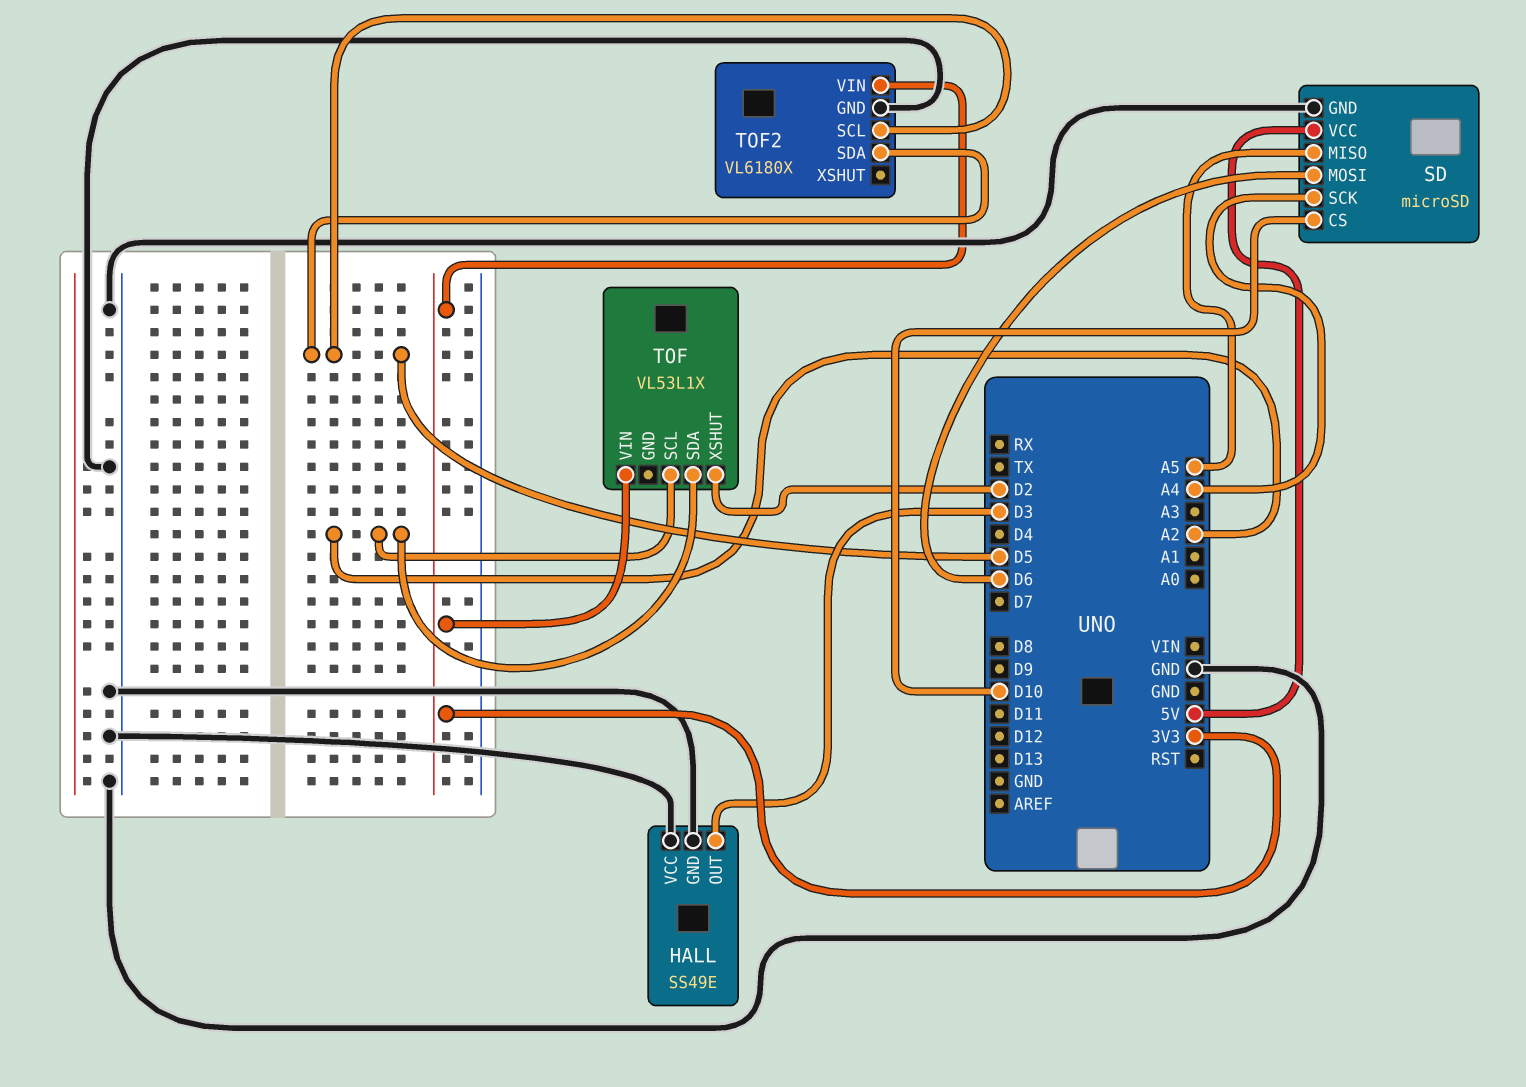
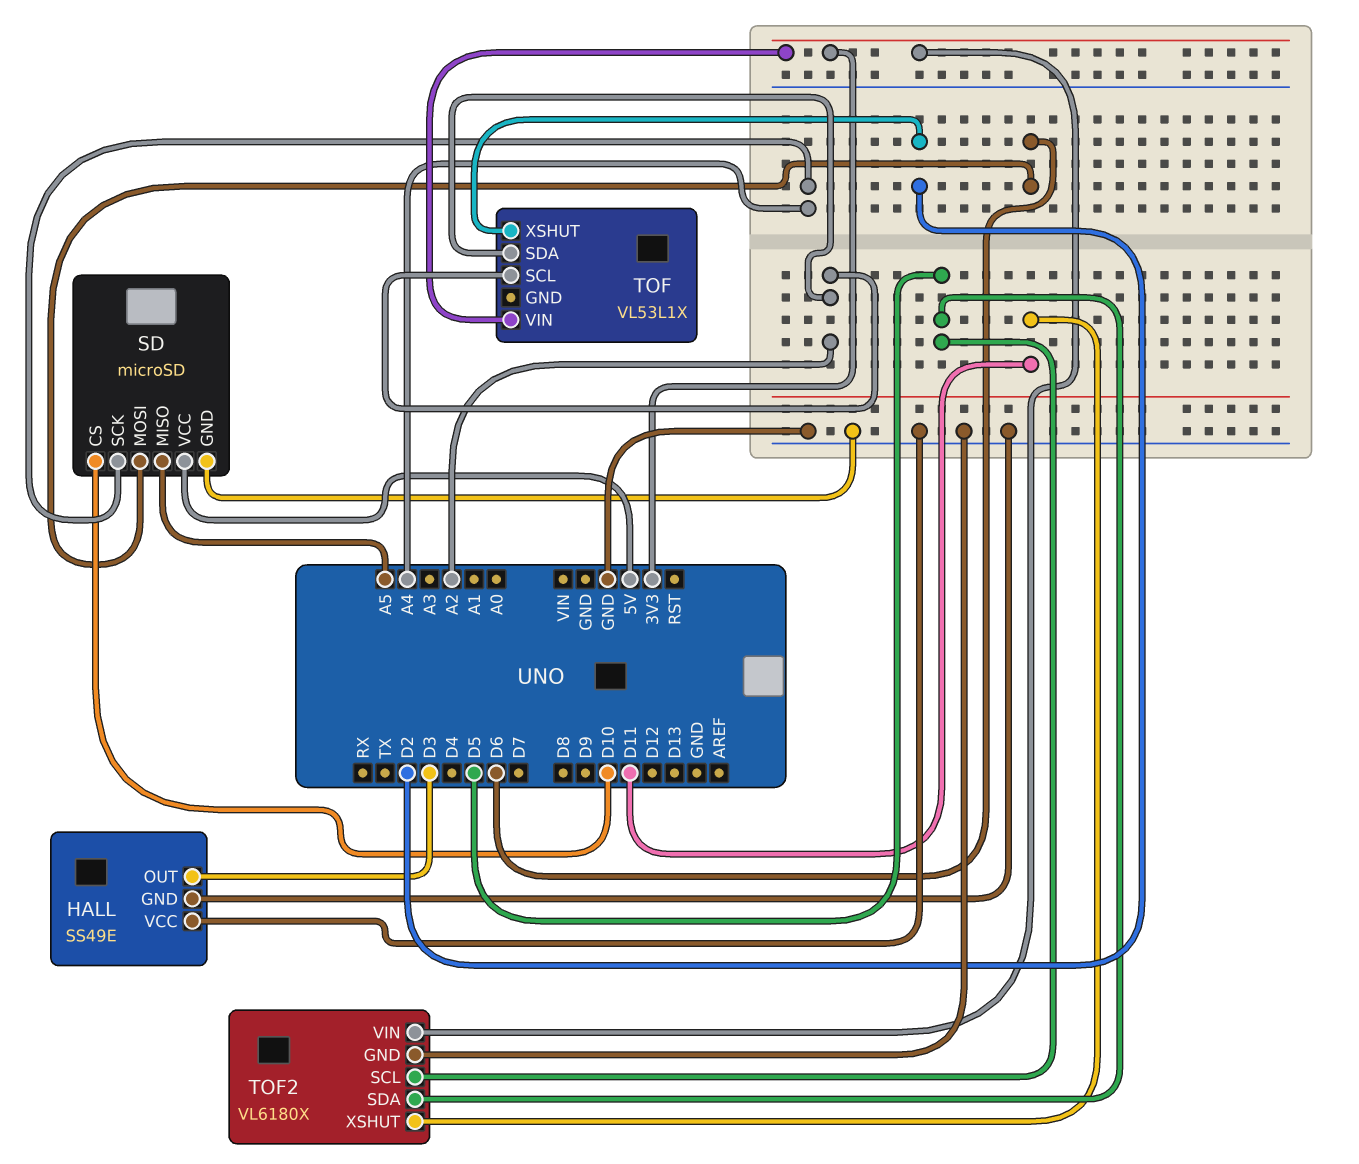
TOF2 pin XSHUT: none -> D11

